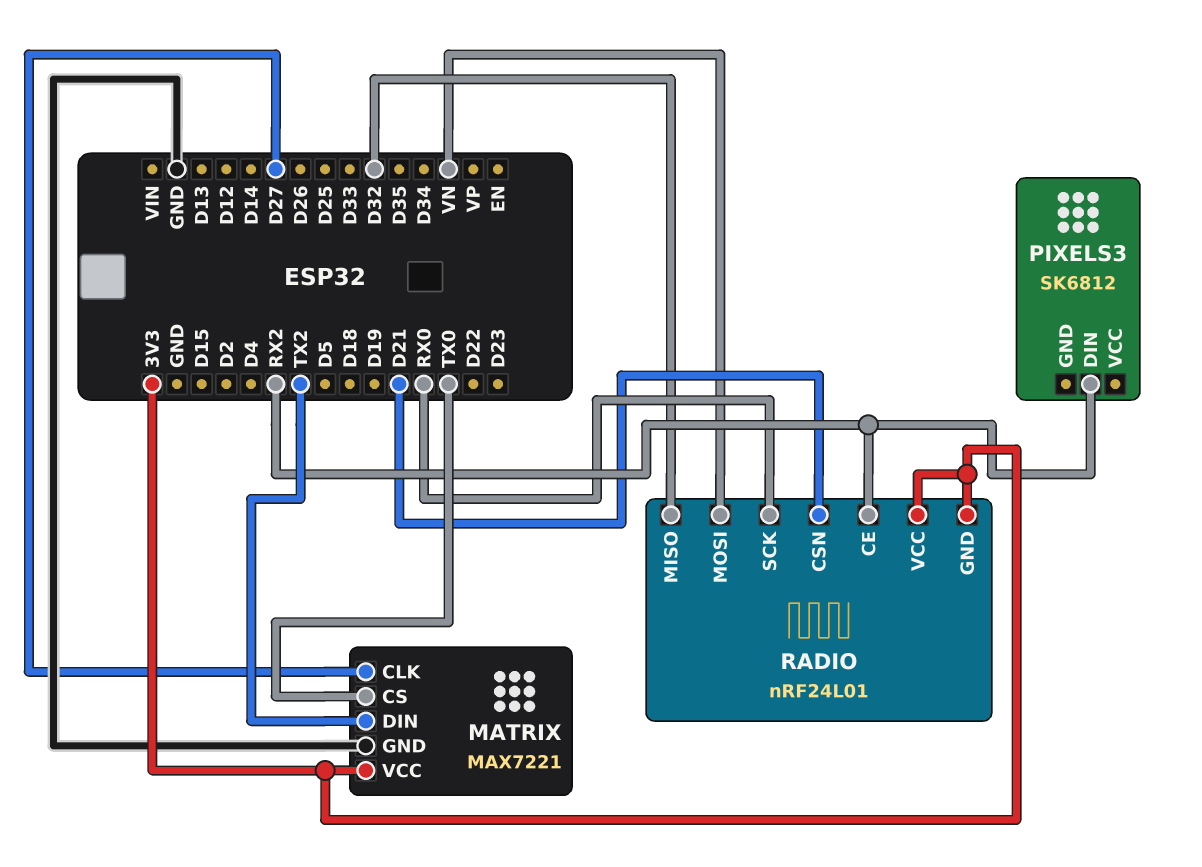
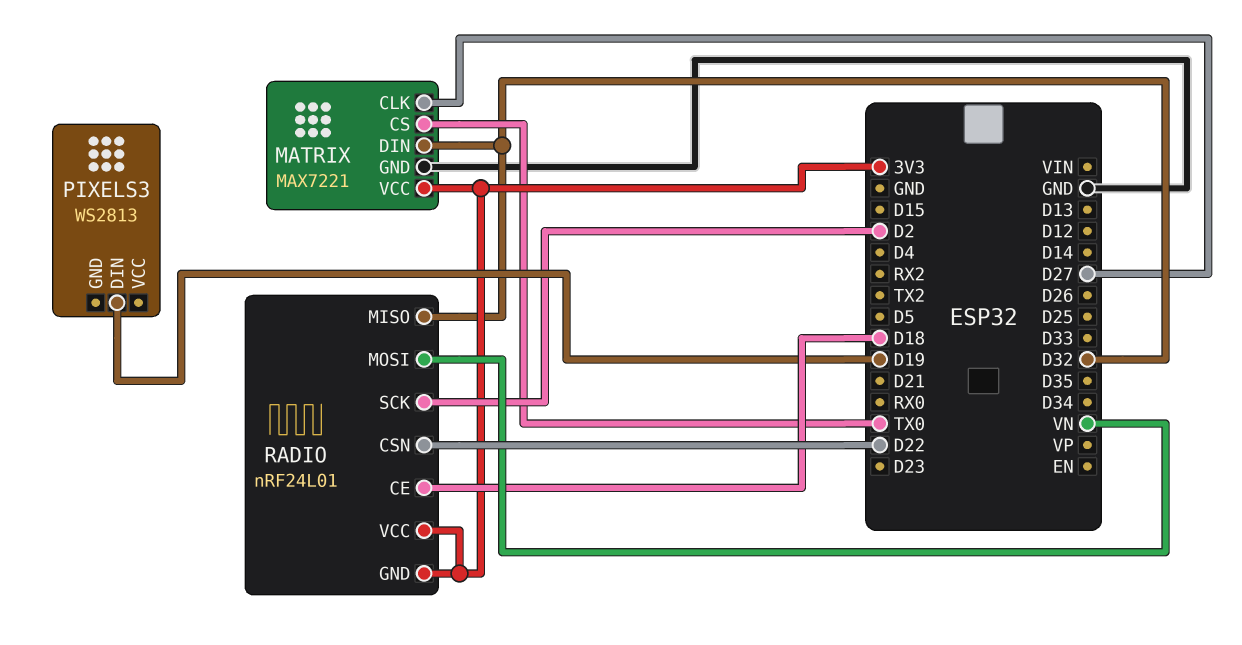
MATRIX pin DIN: TX2 -> D32
PIXELS3: SK6812 -> WS2813
PIXELS3 pin DIN: RX2 -> D19
RADIO pin CE: RX2 -> D18
RADIO pin CSN: D21 -> D22
RADIO pin SCK: RX0 -> D2

